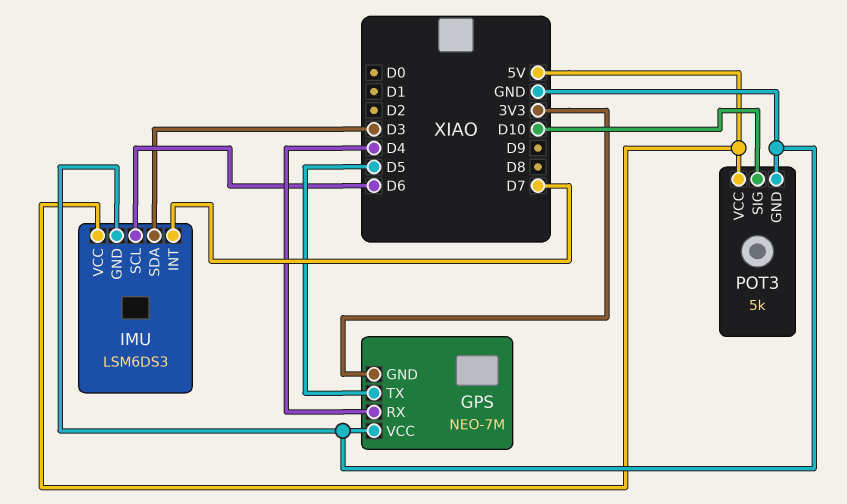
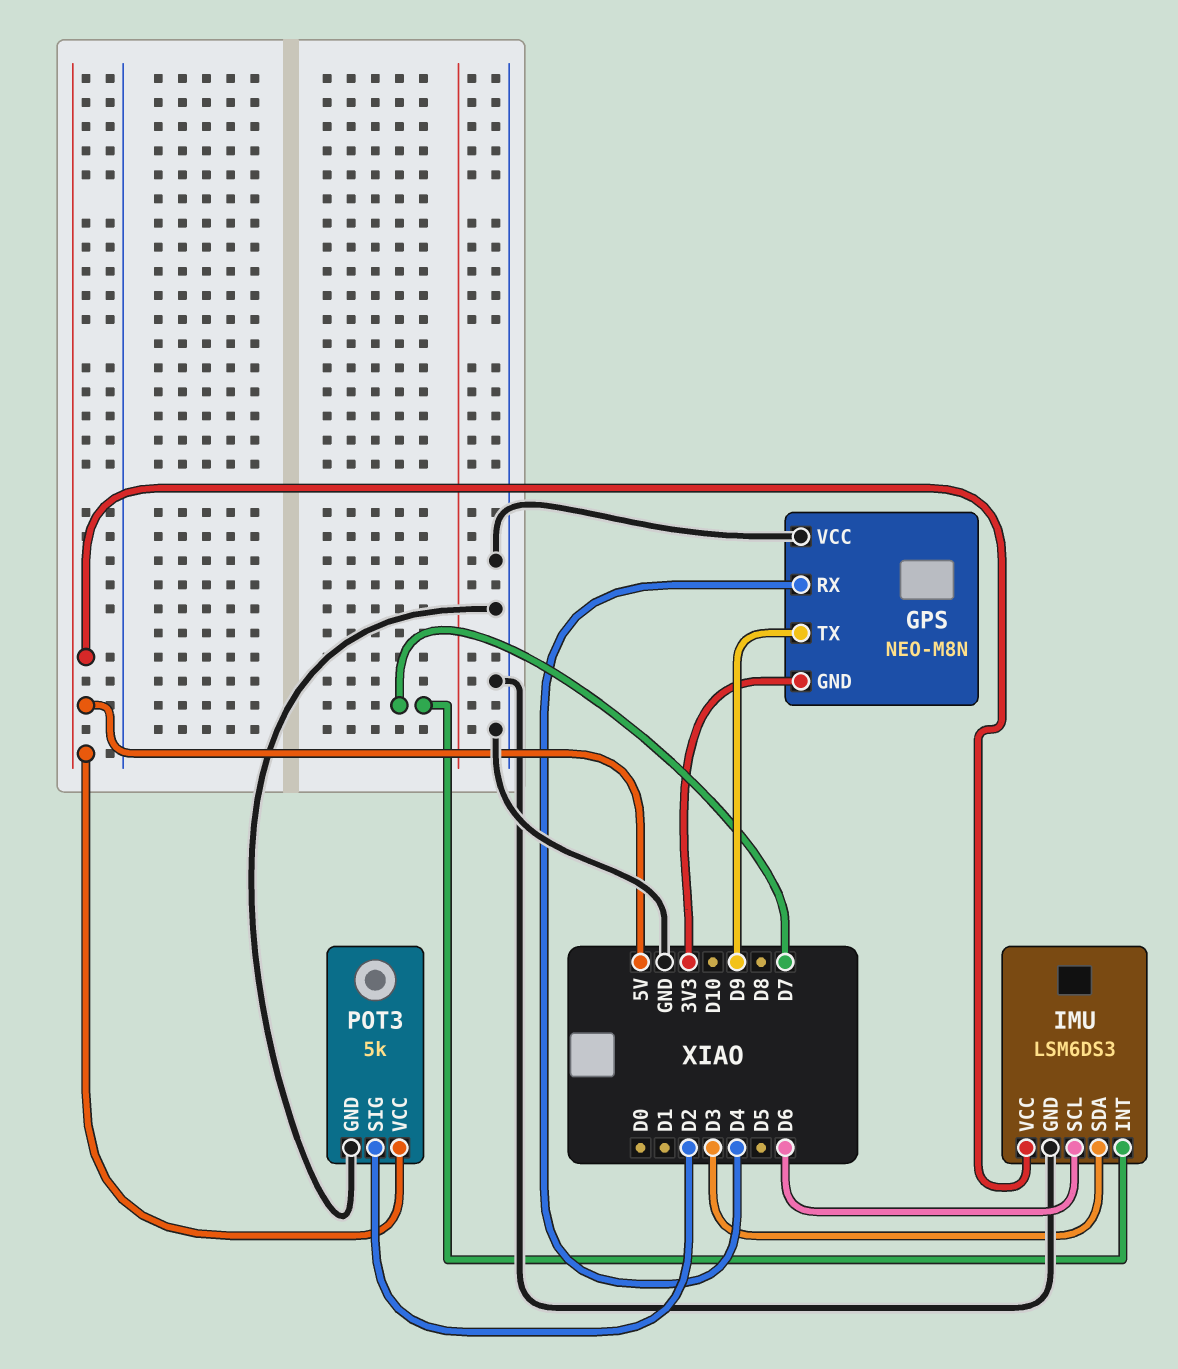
GPS: NEO-7M -> NEO-M8N
GPS pin TX: D5 -> D9
POT3 pin SIG: D10 -> D2

